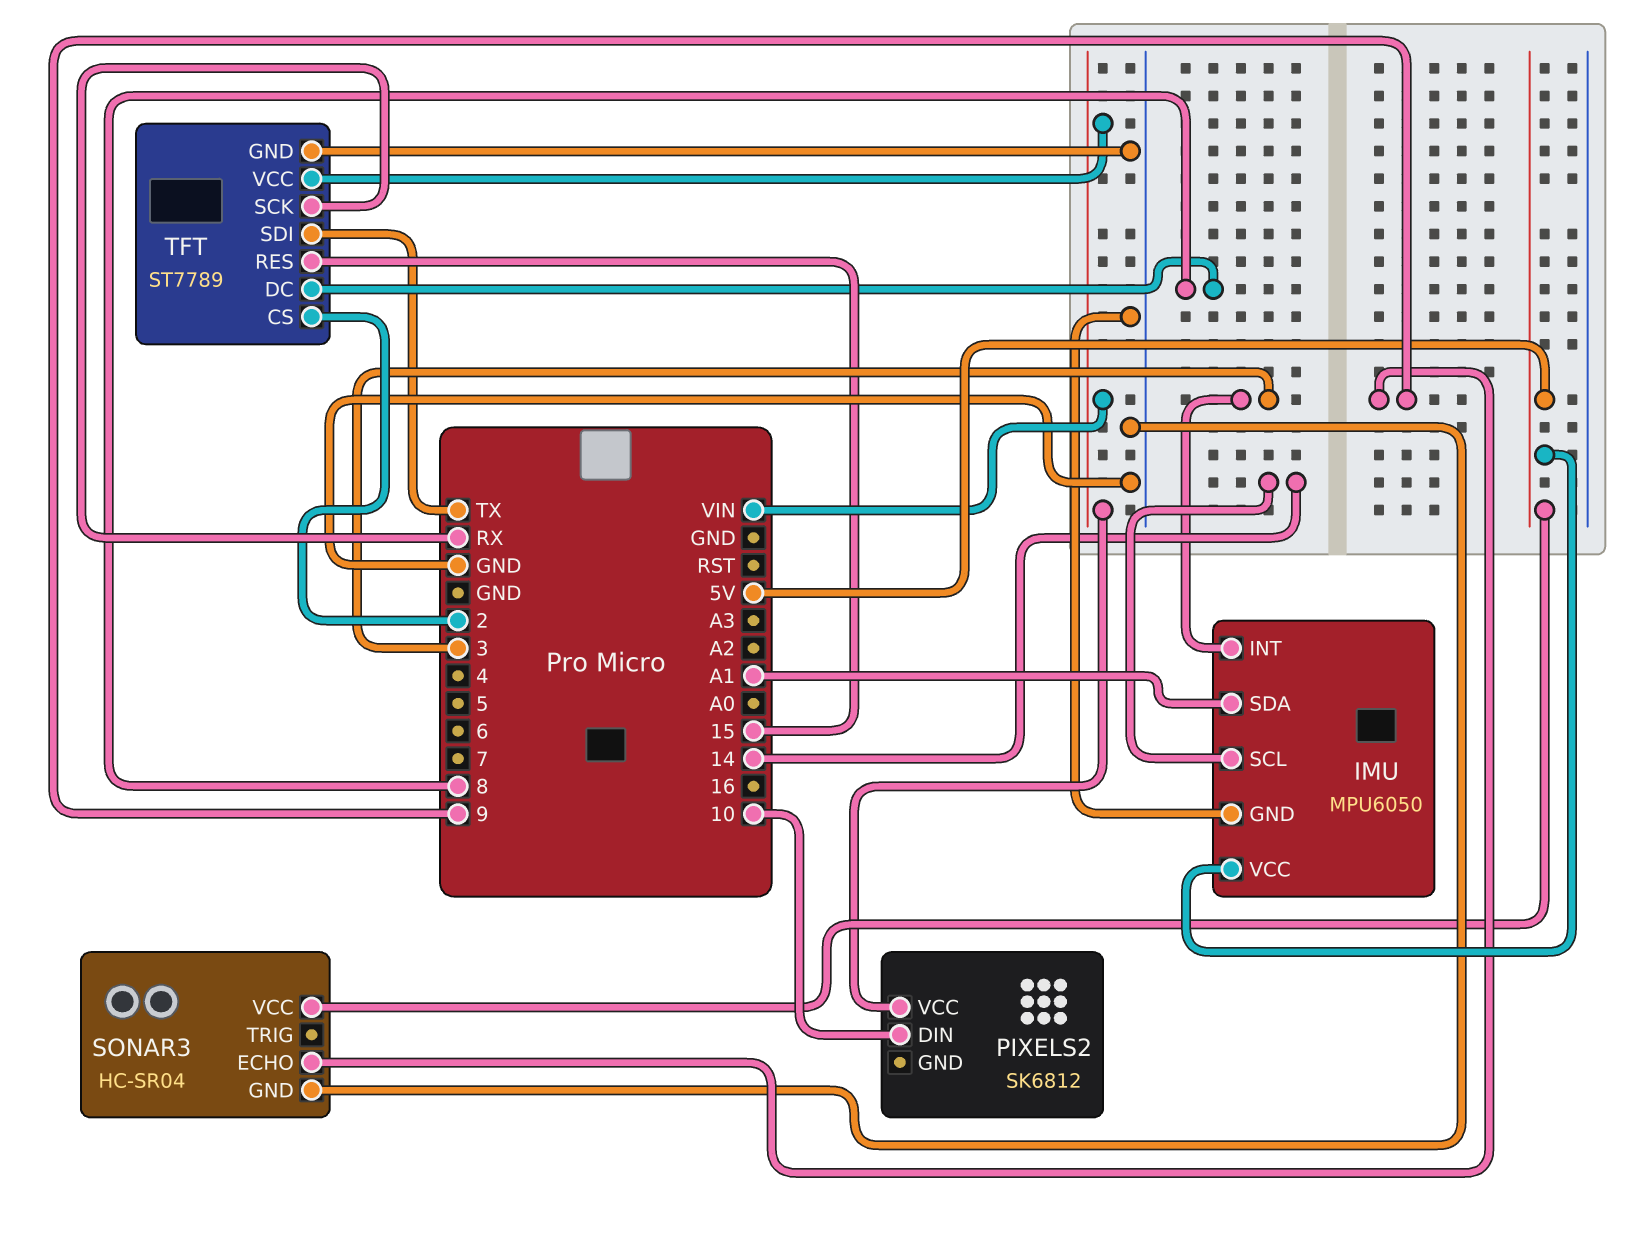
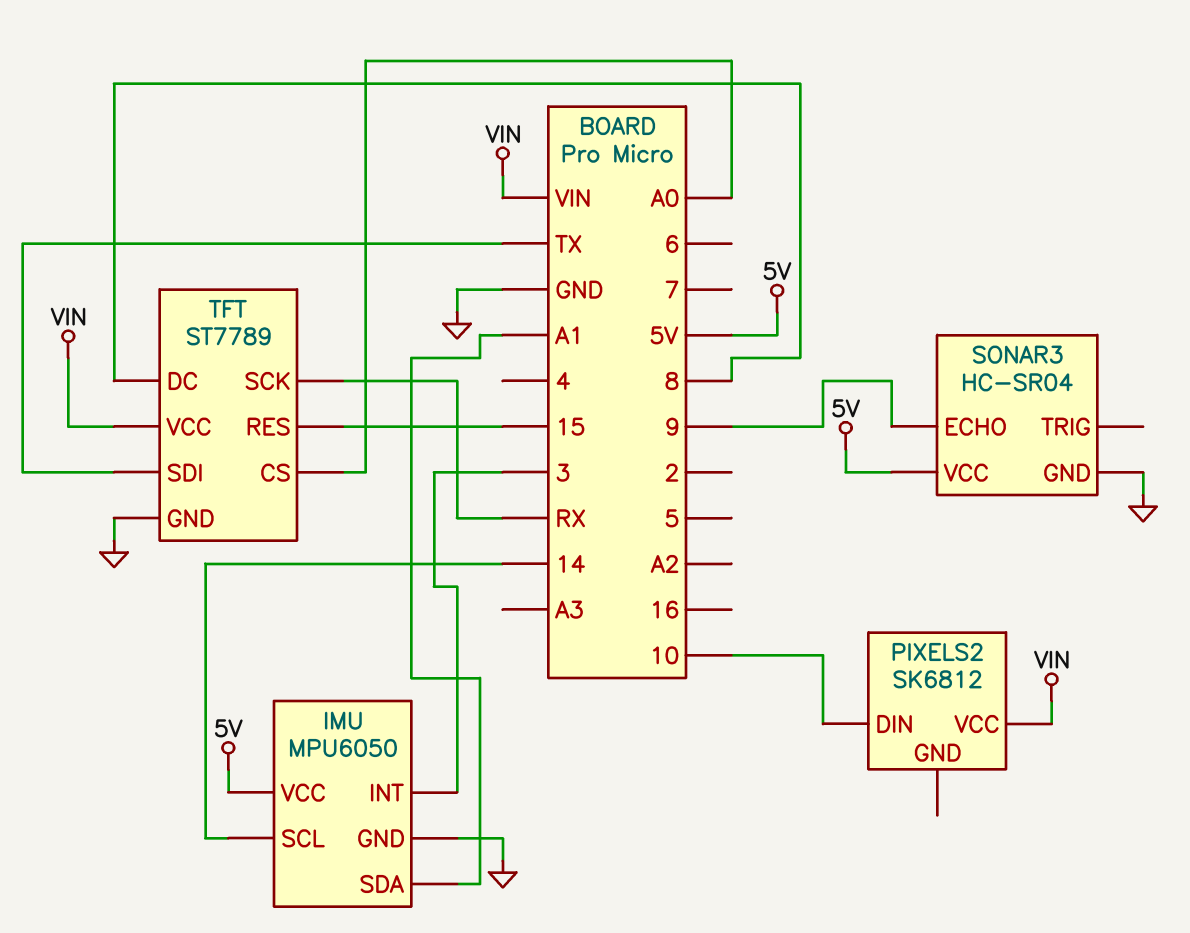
TFT pin CS: 2 -> A0

